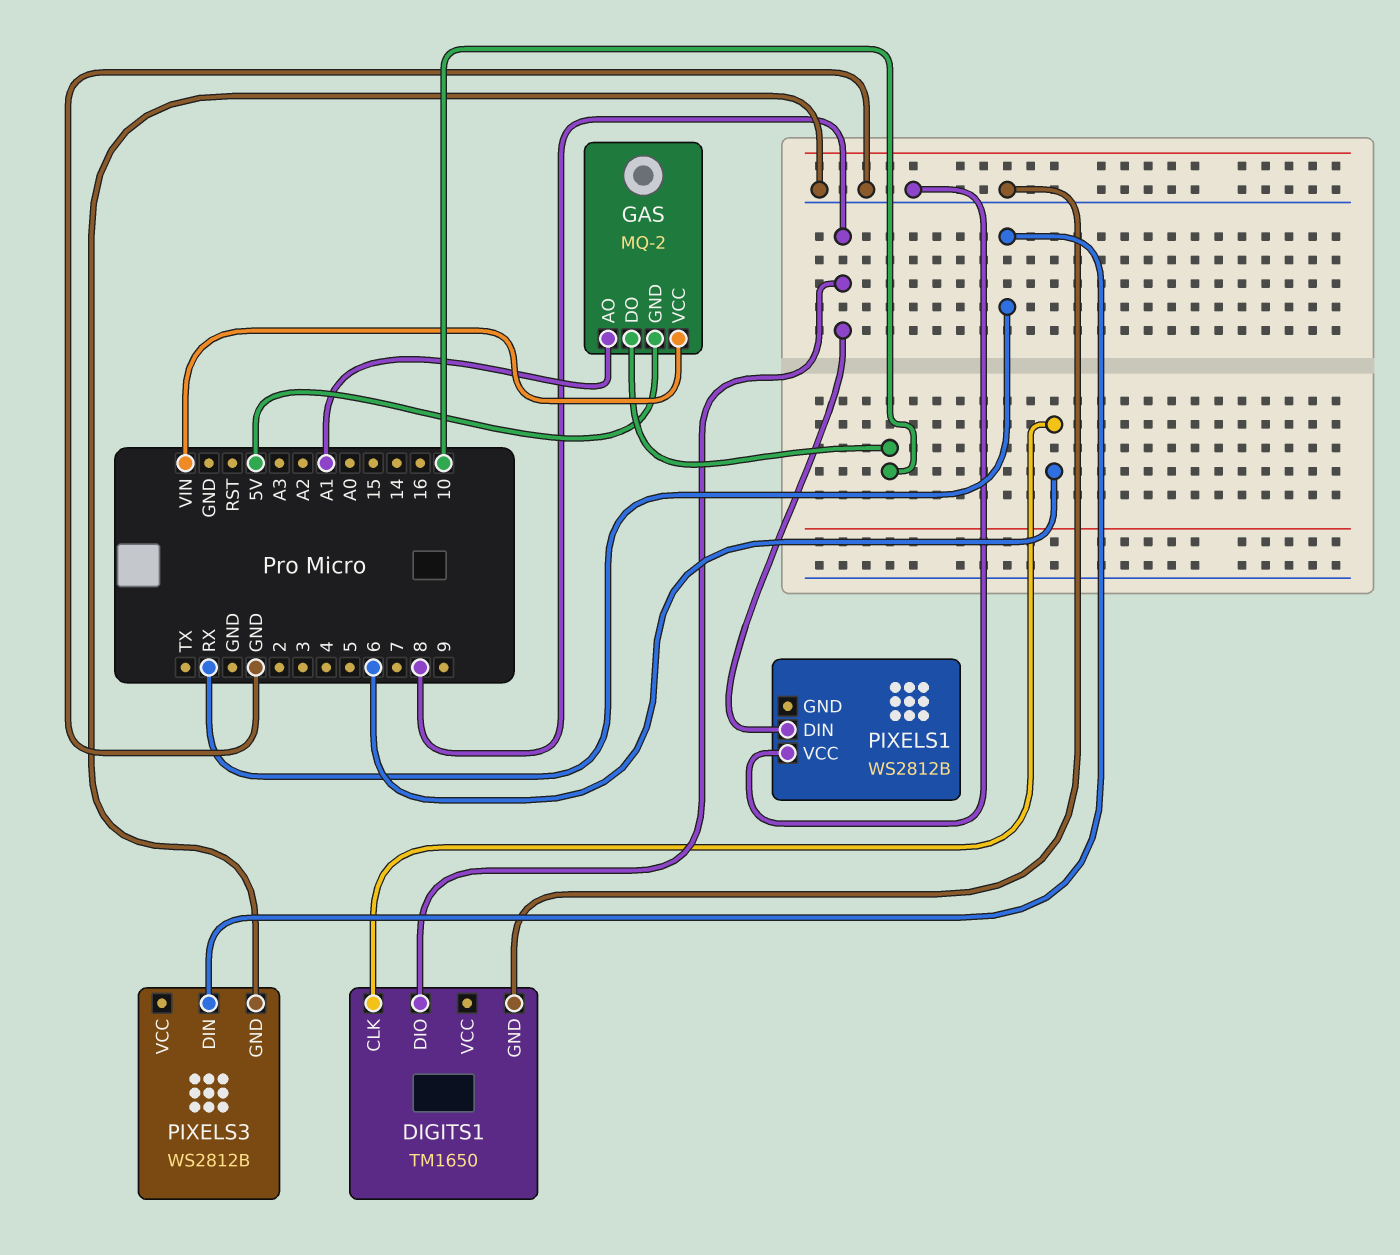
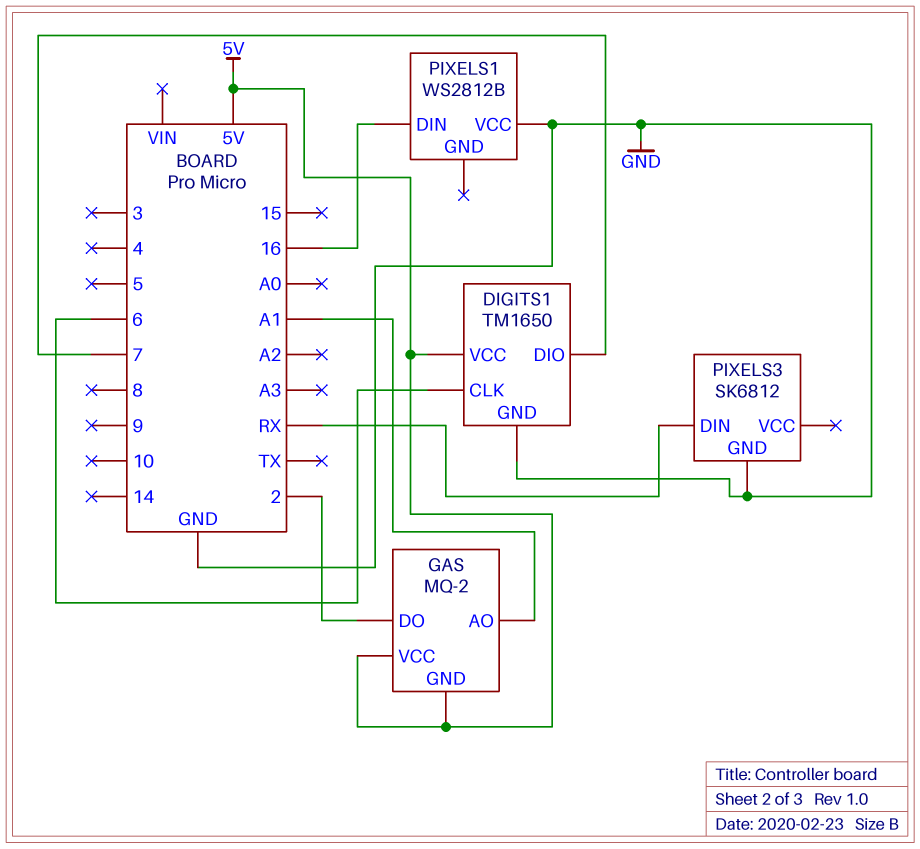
DIGITS1 pin DIO: 8 -> 7
DIGITS1 pin VCC: none -> 5V
GAS pin DO: 10 -> 2
GAS pin VCC: VIN -> 5V
PIXELS1 pin DIN: 8 -> 16
PIXELS3: WS2812B -> SK6812

